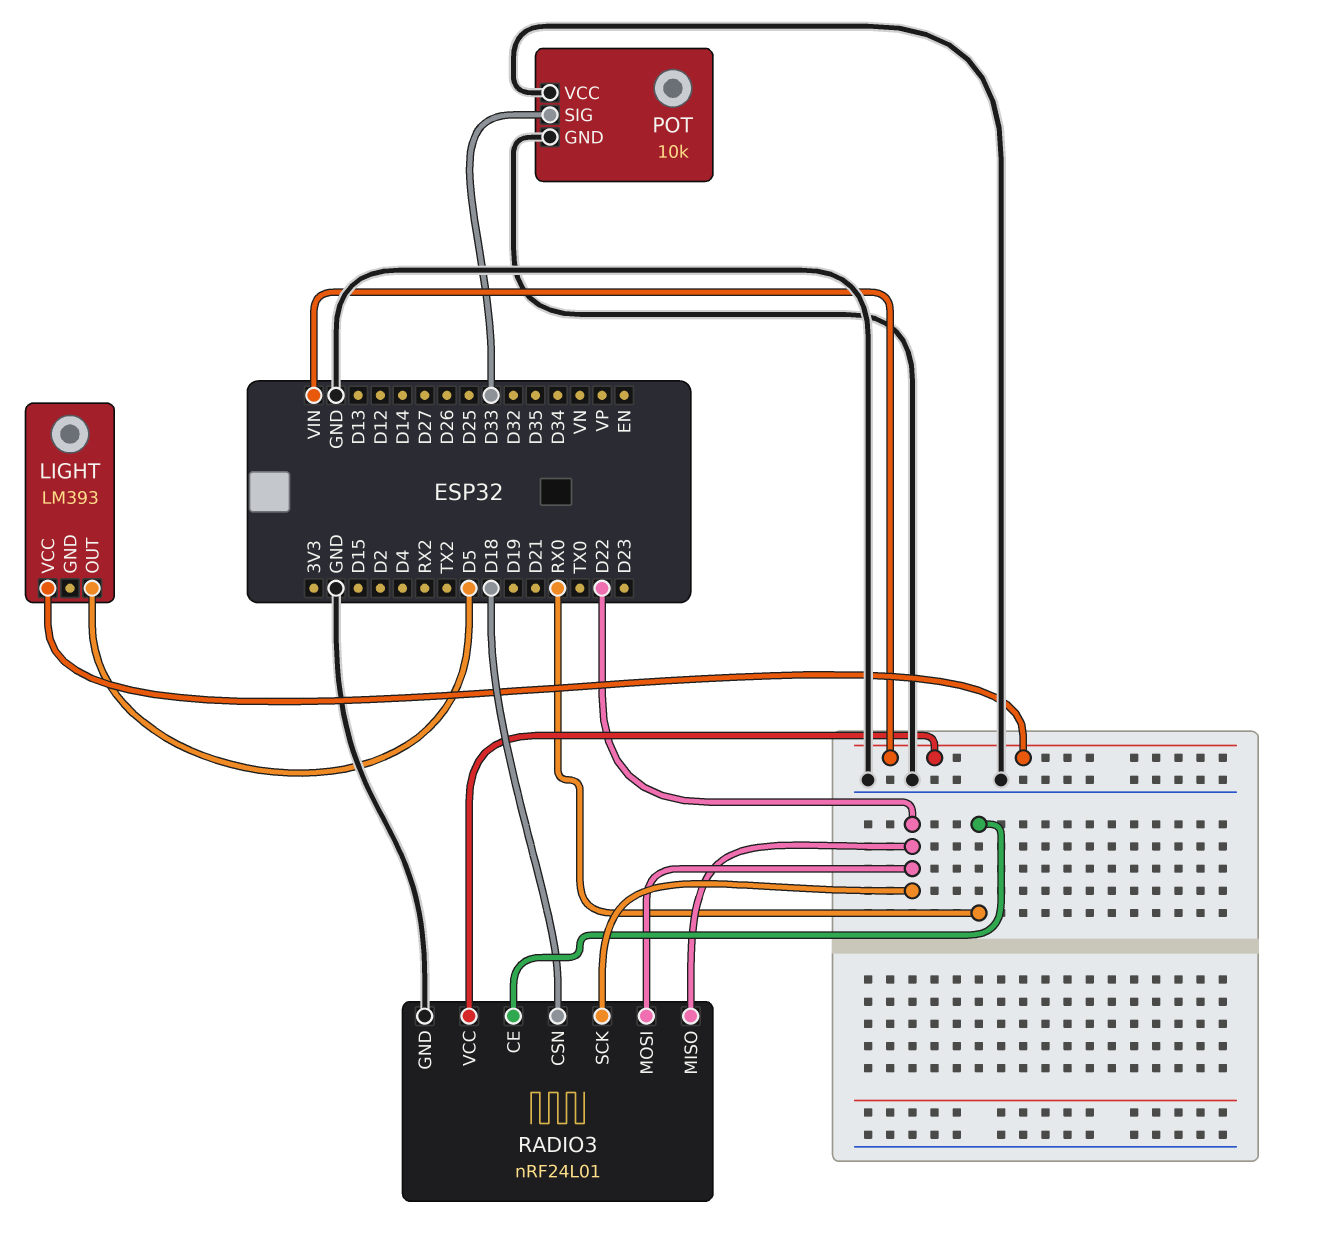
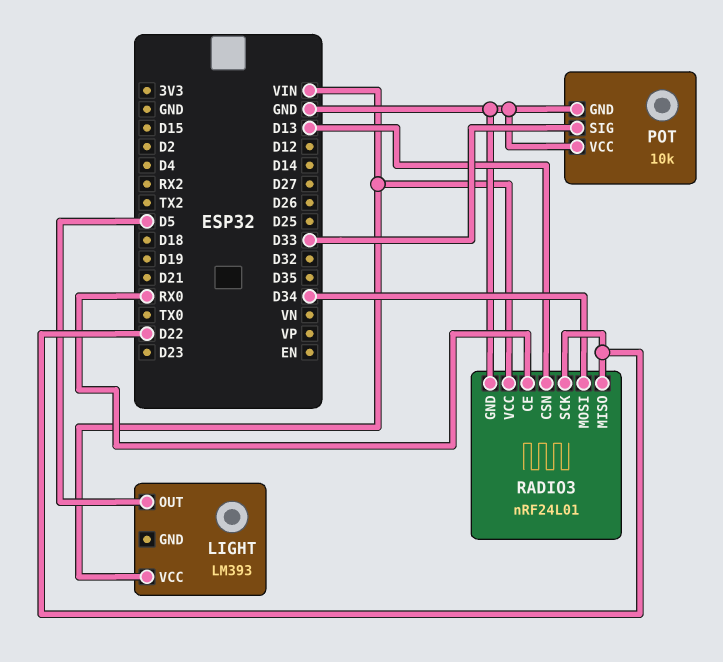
RADIO3 pin CSN: D18 -> D13
RADIO3 pin MOSI: D22 -> D34

